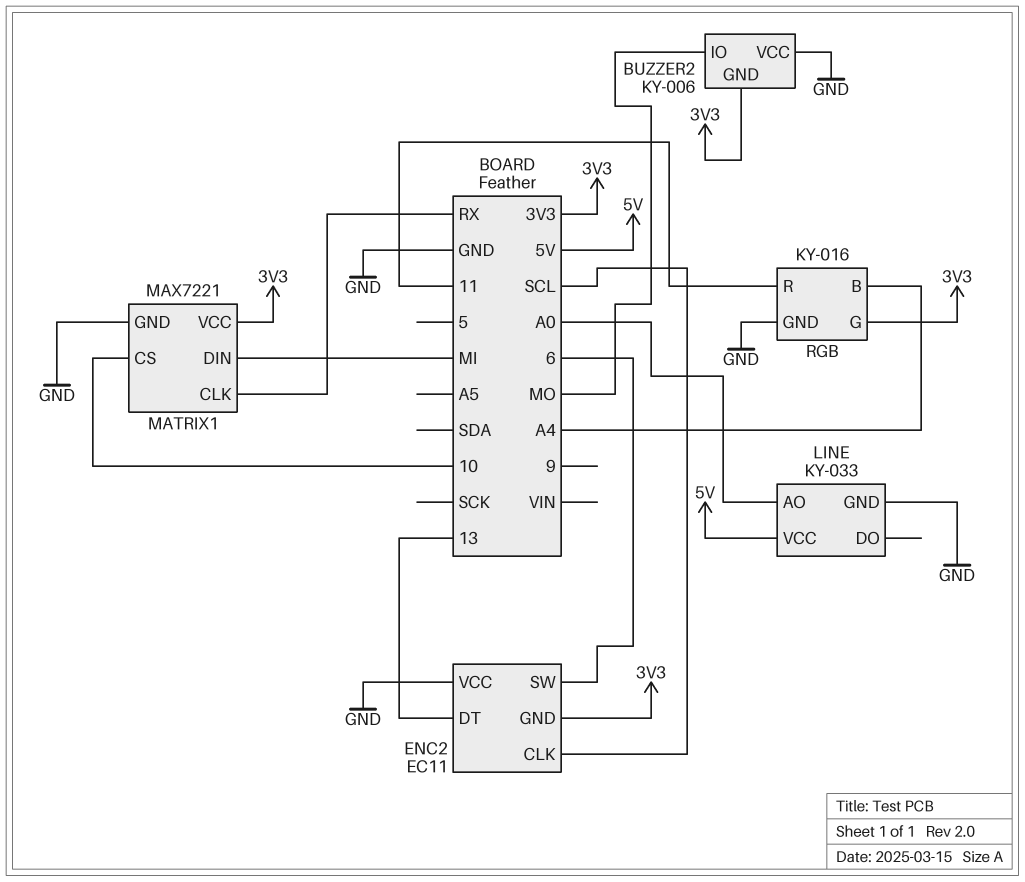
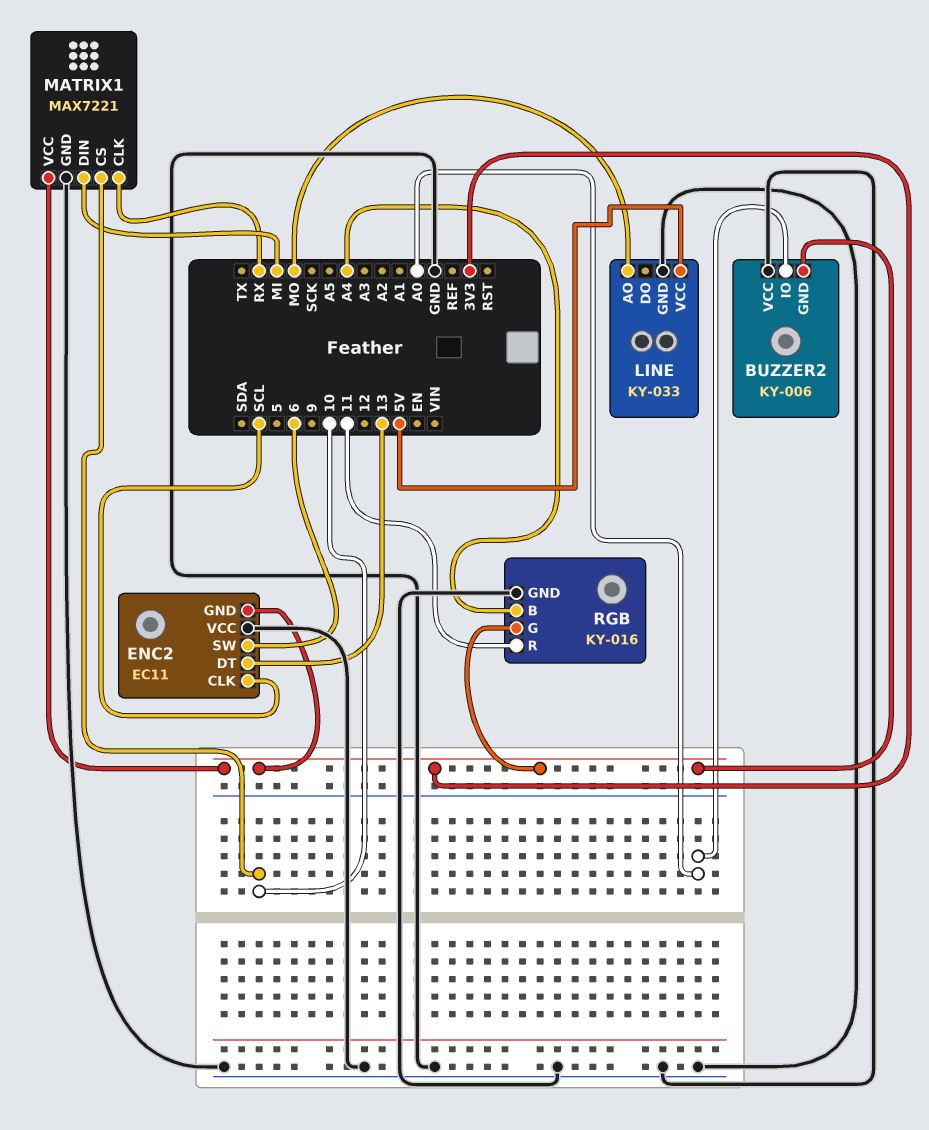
BUZZER2 pin IO: MO -> A0
LINE pin AO: A0 -> MO

